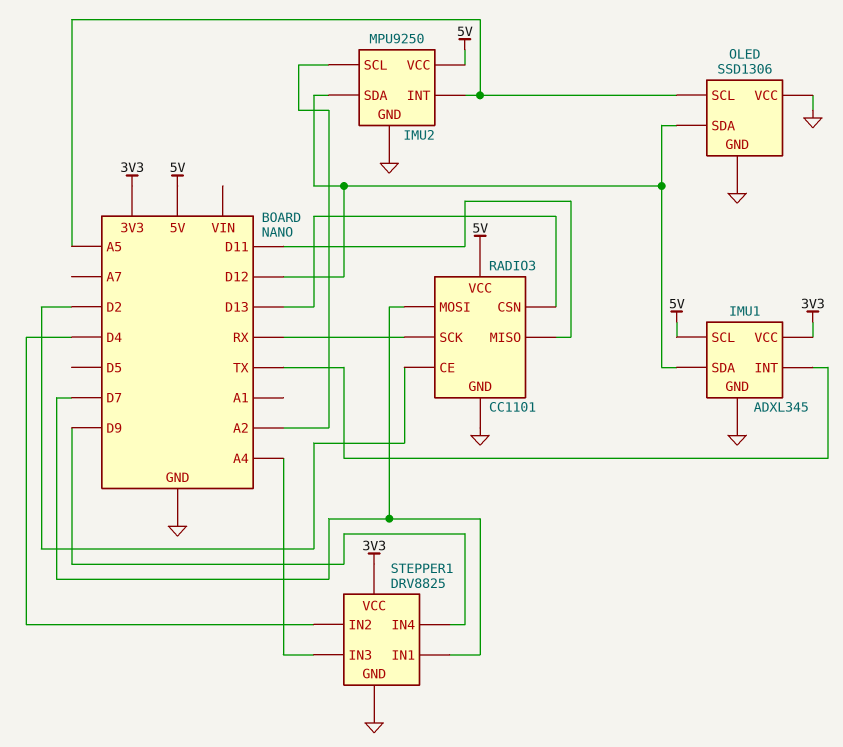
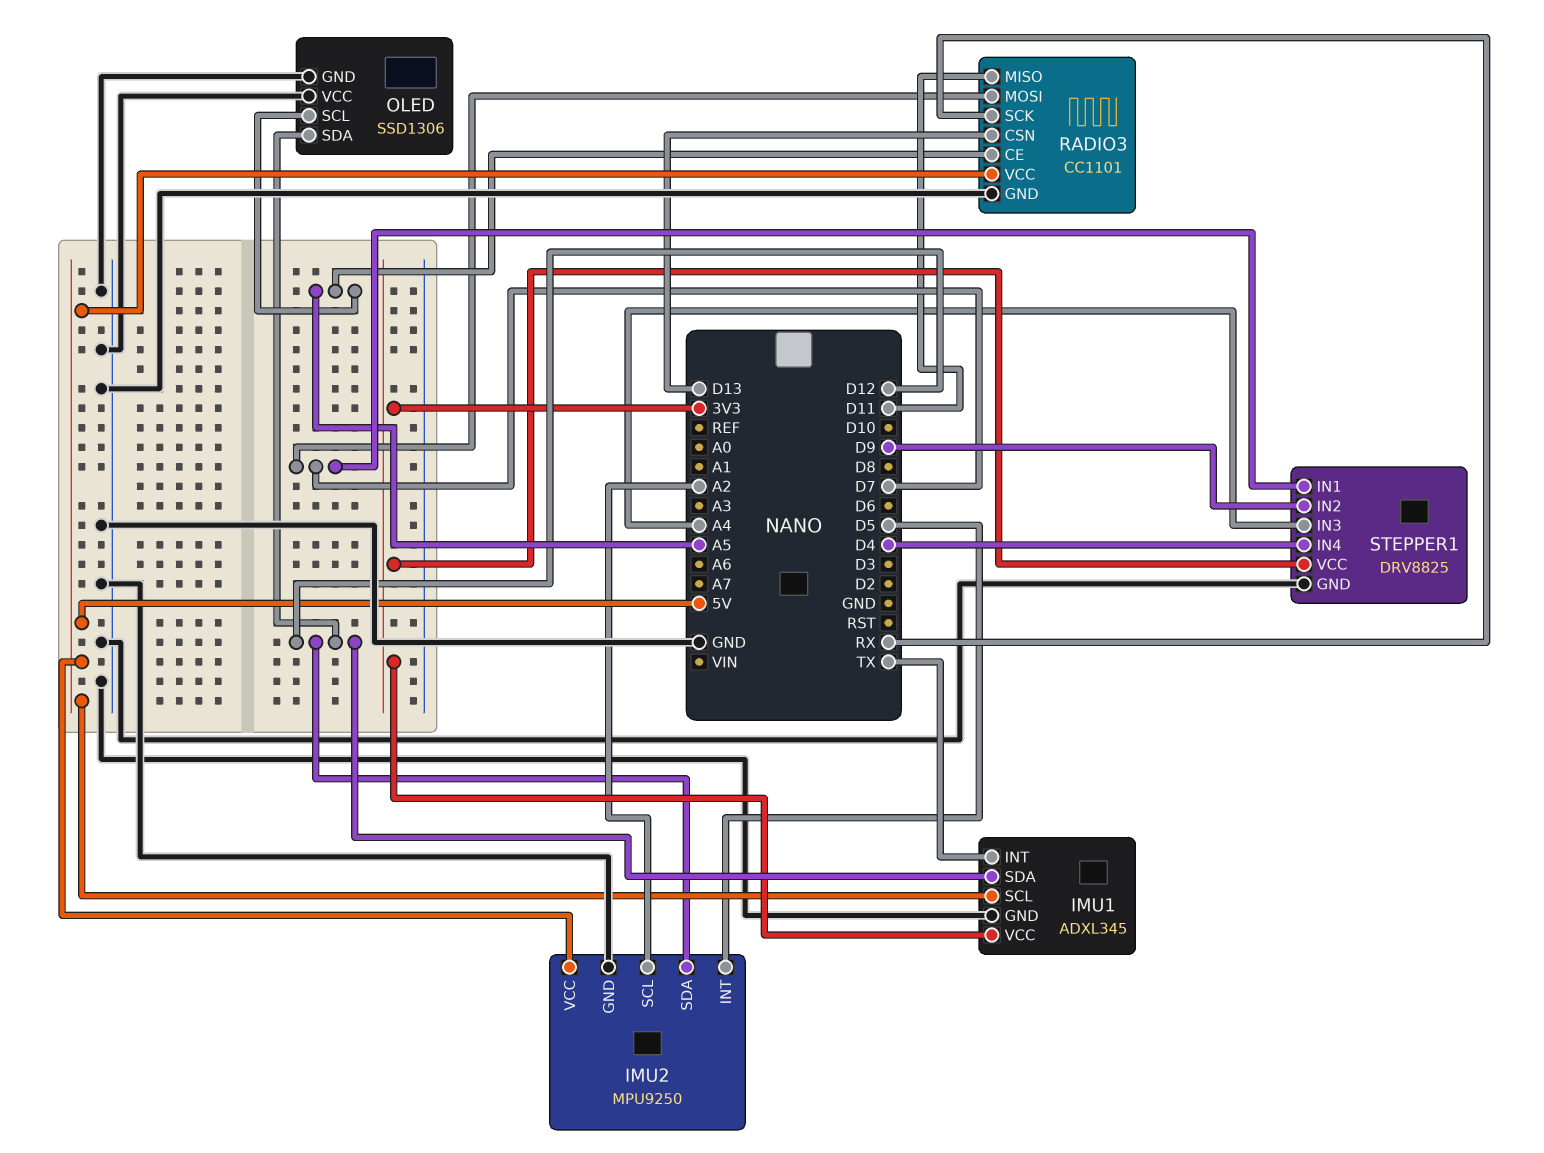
IMU2 pin INT: A5 -> D5
RADIO3 pin CE: D2 -> A5
STEPPER1 pin IN2: D4 -> D9
STEPPER1 pin IN4: D9 -> D4

